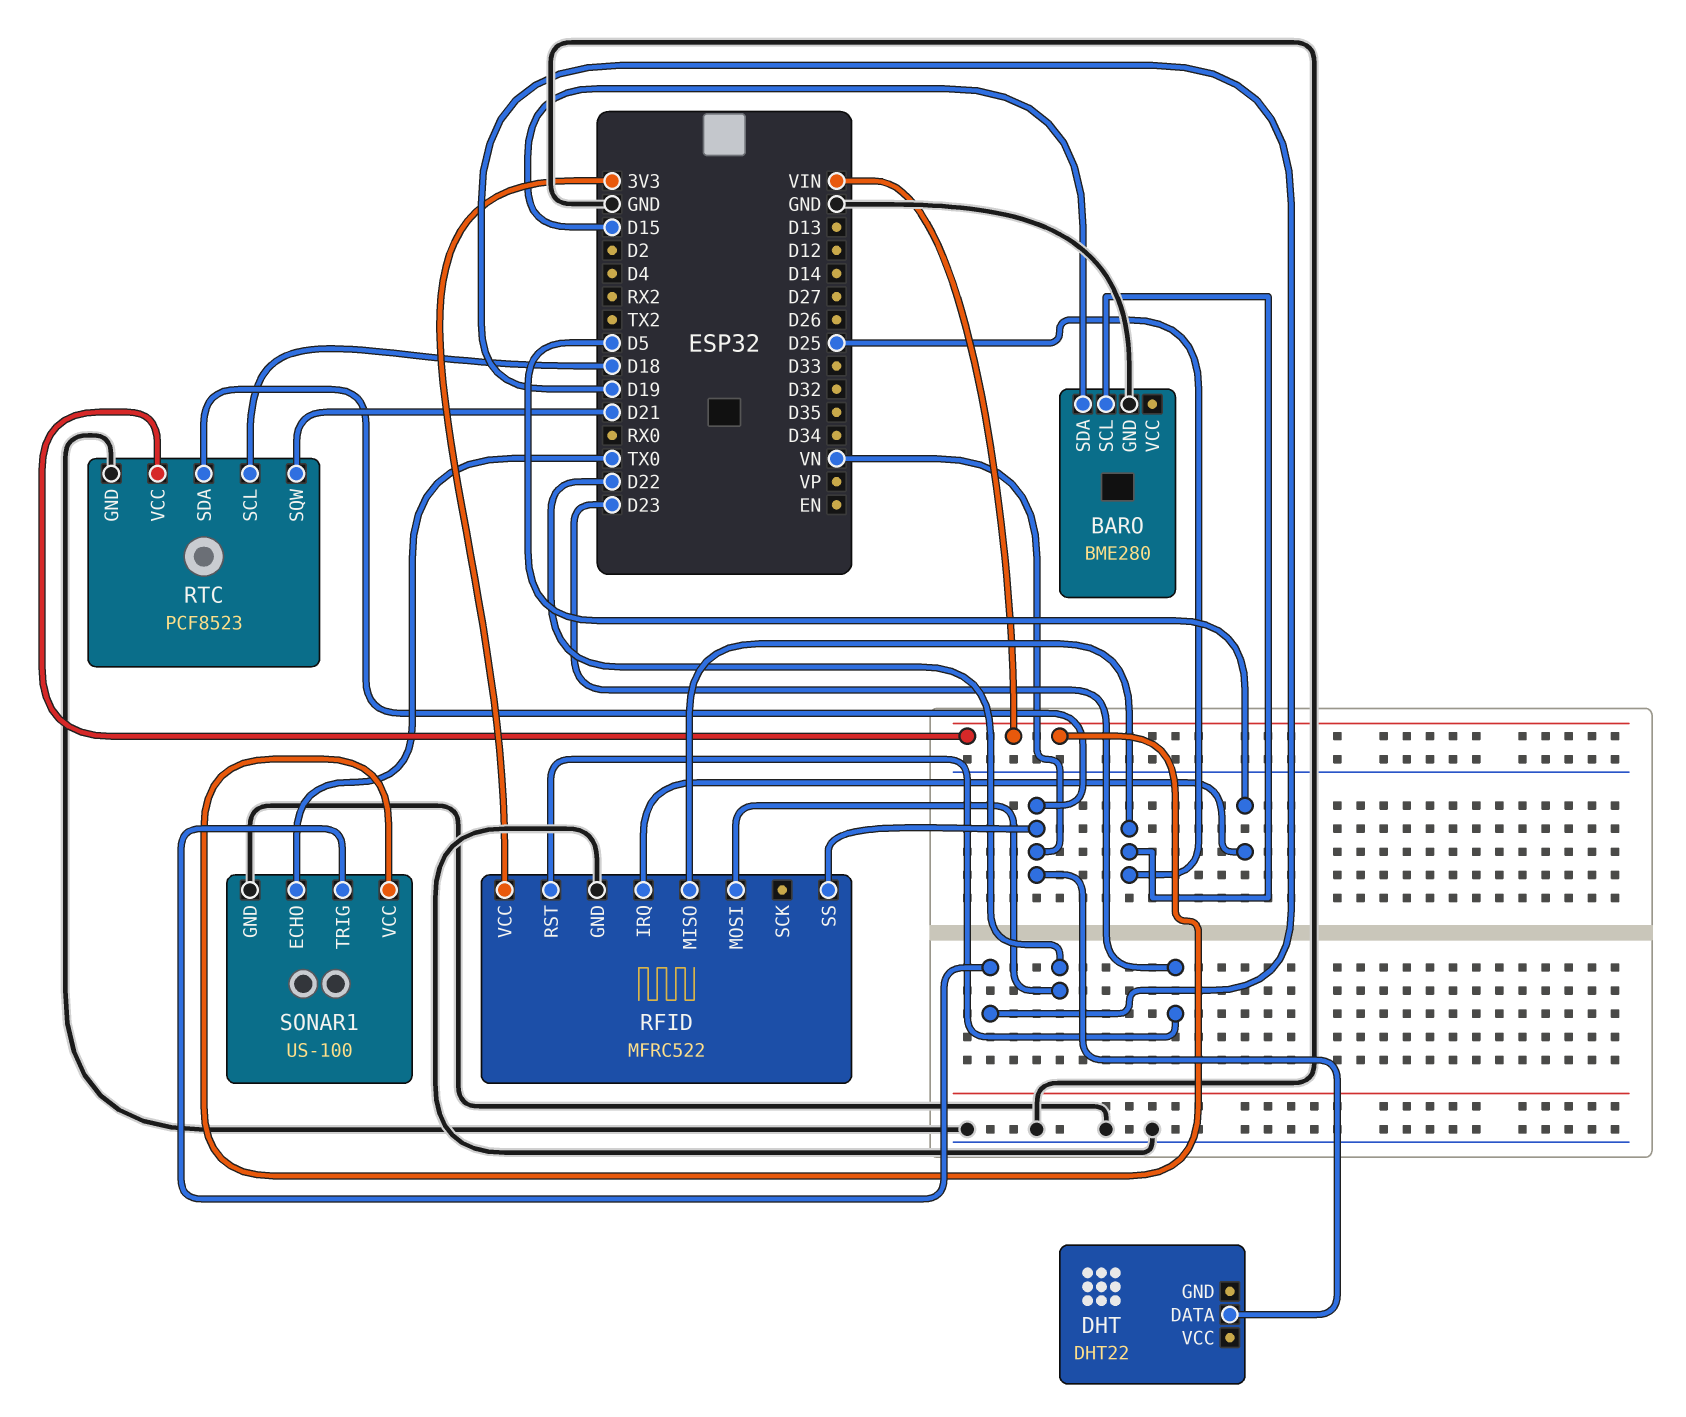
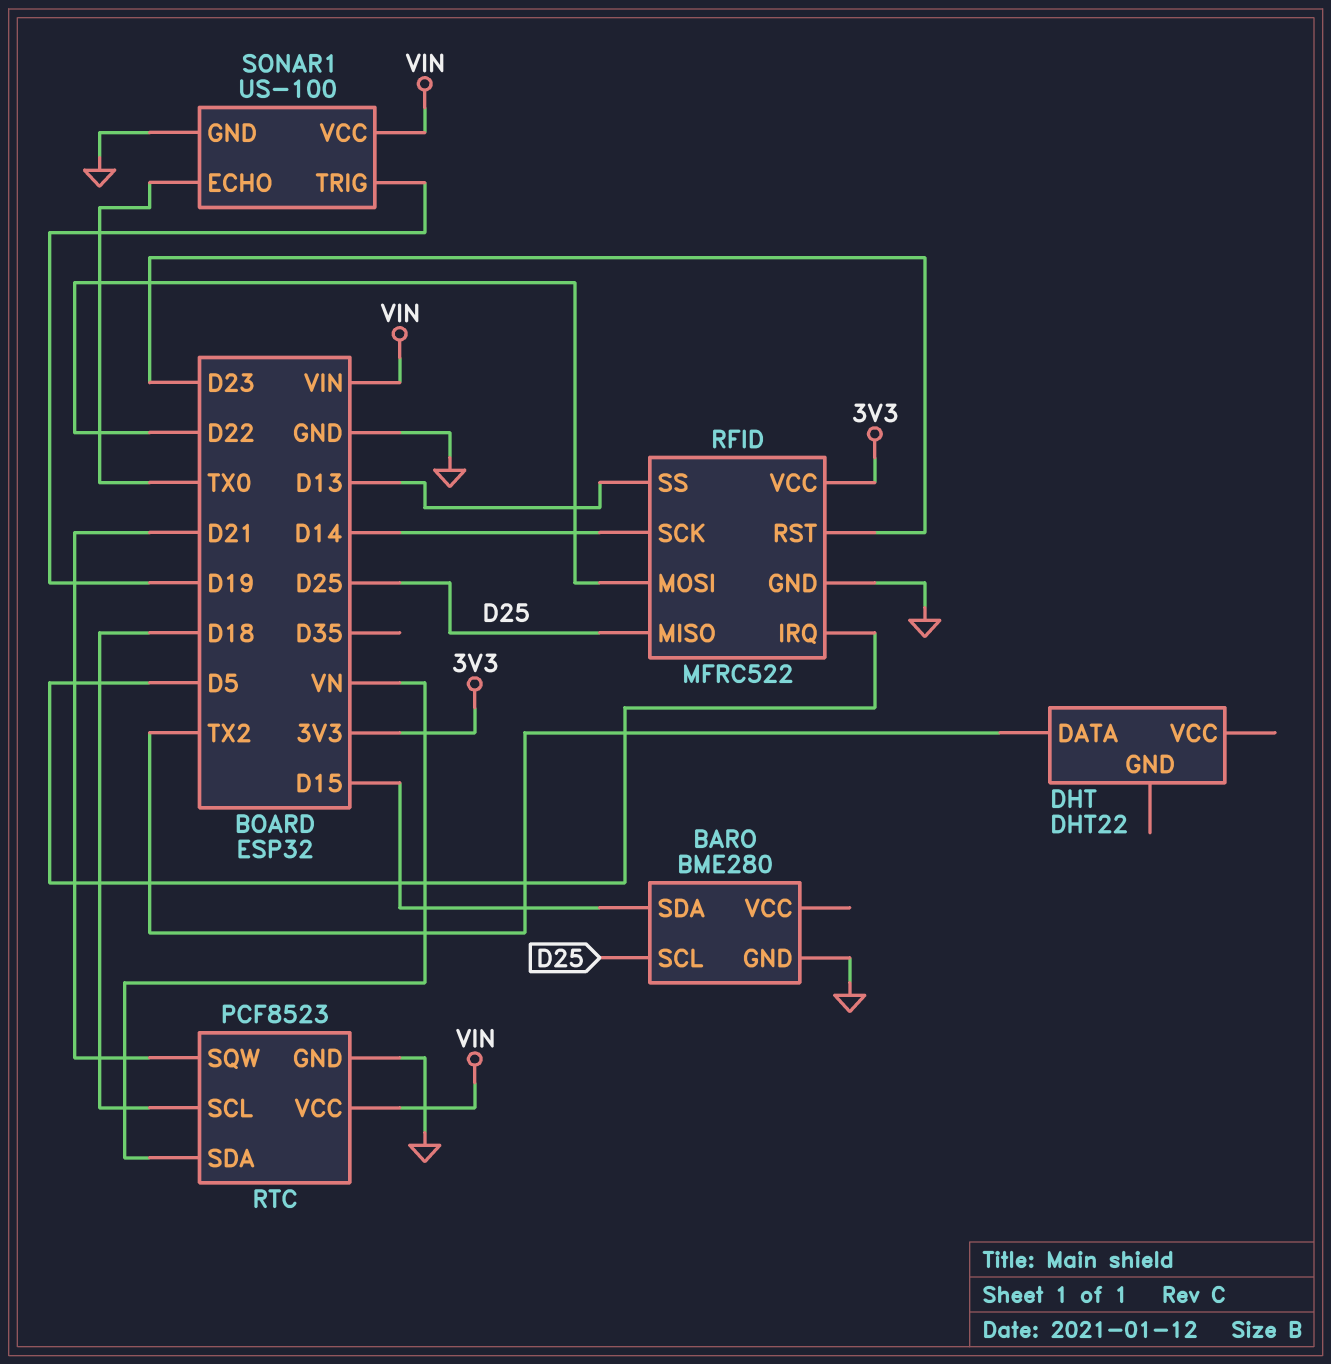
DHT pin DATA: VN -> TX2
RFID pin SCK: none -> D14
RFID pin SS: VN -> D13

